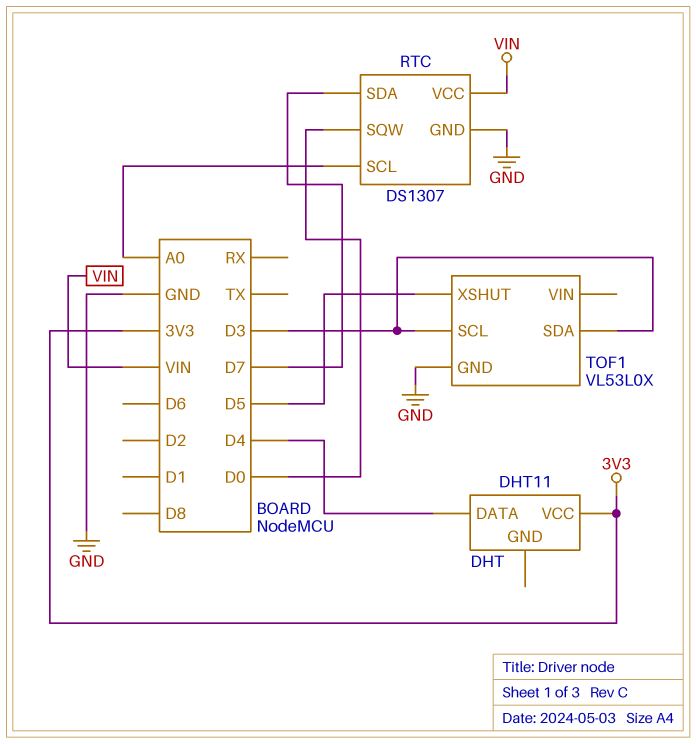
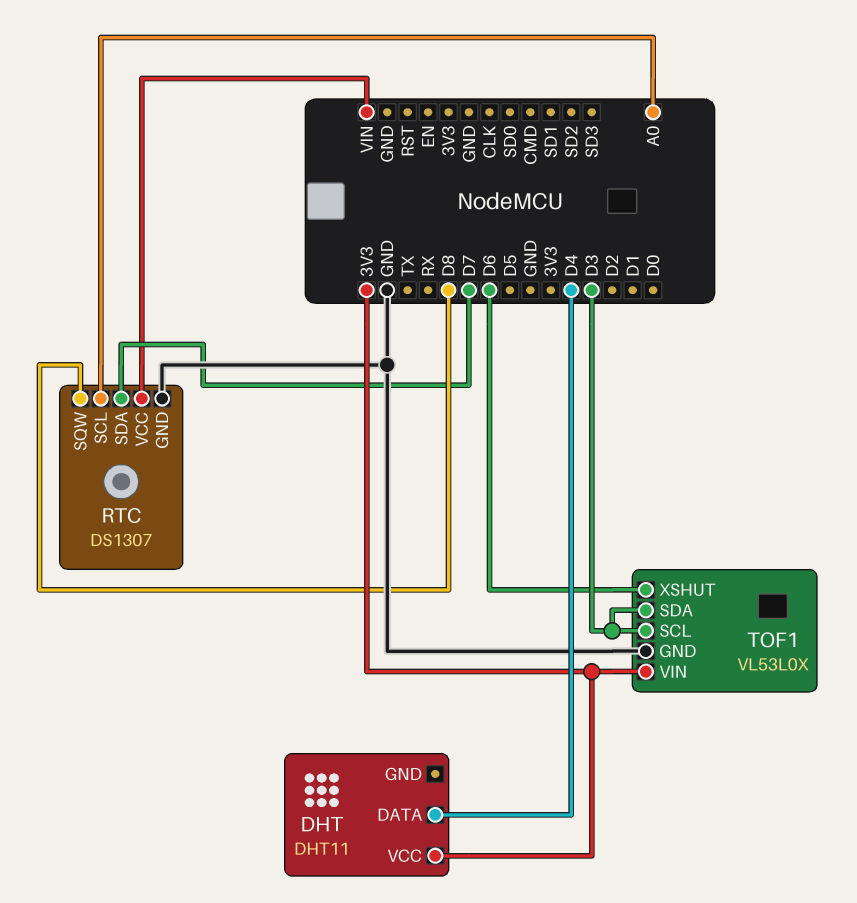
RTC pin SQW: D0 -> D8
TOF1 pin VIN: none -> 3V3
TOF1 pin XSHUT: D5 -> D6

